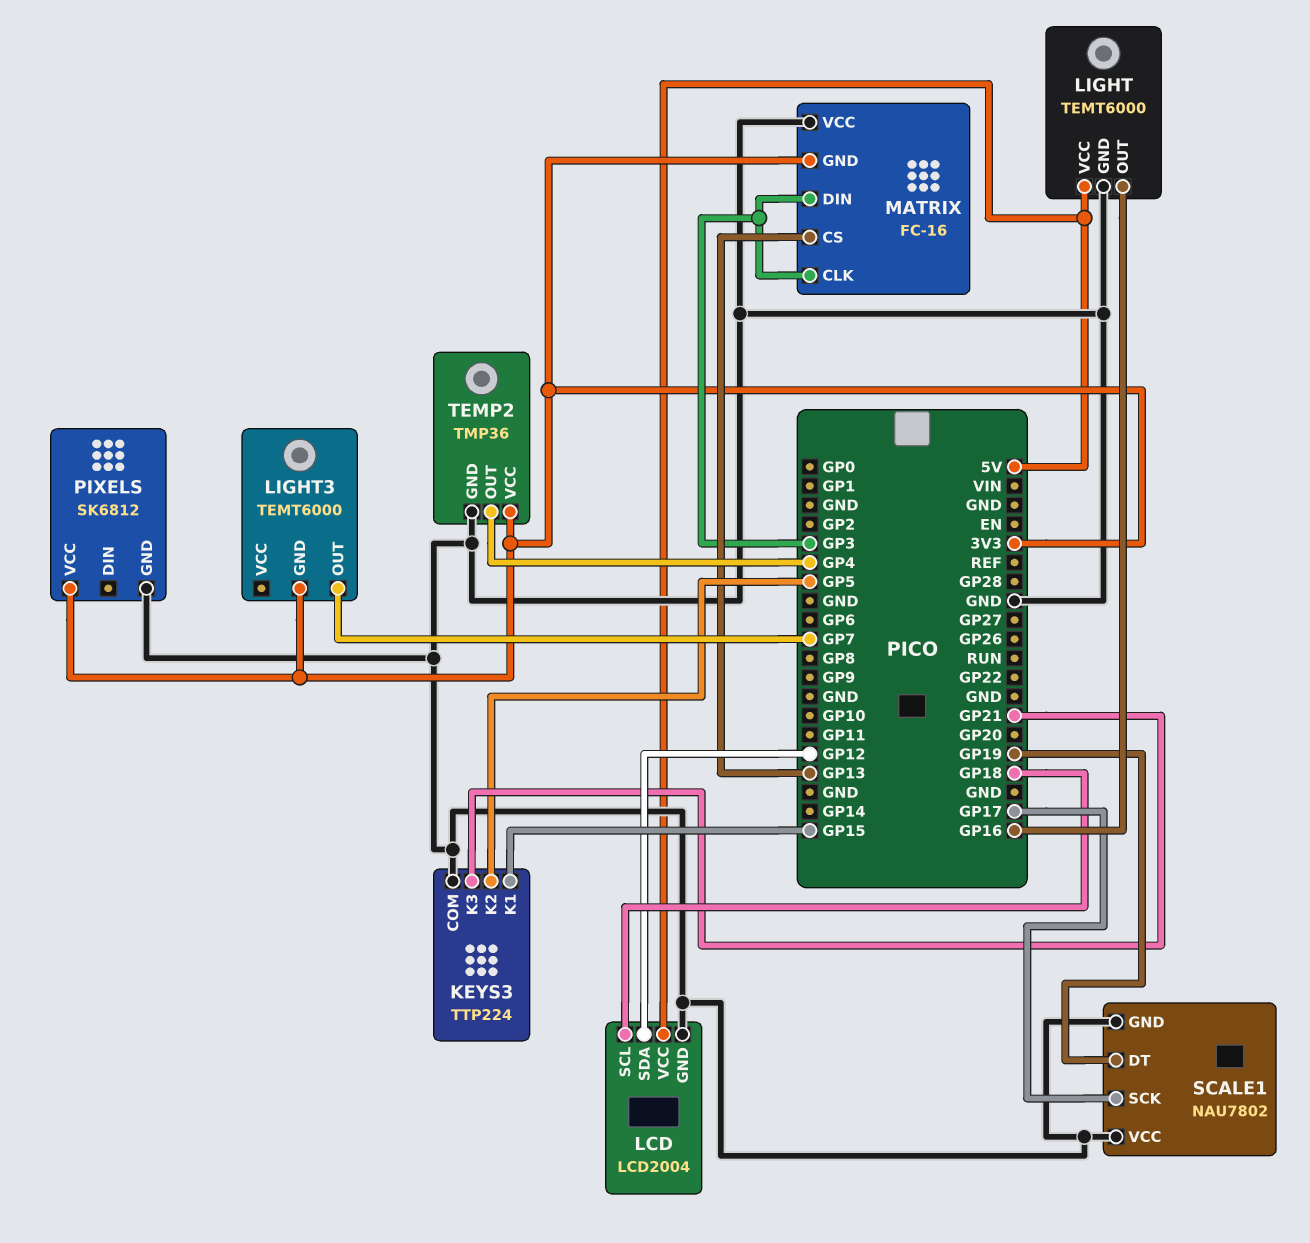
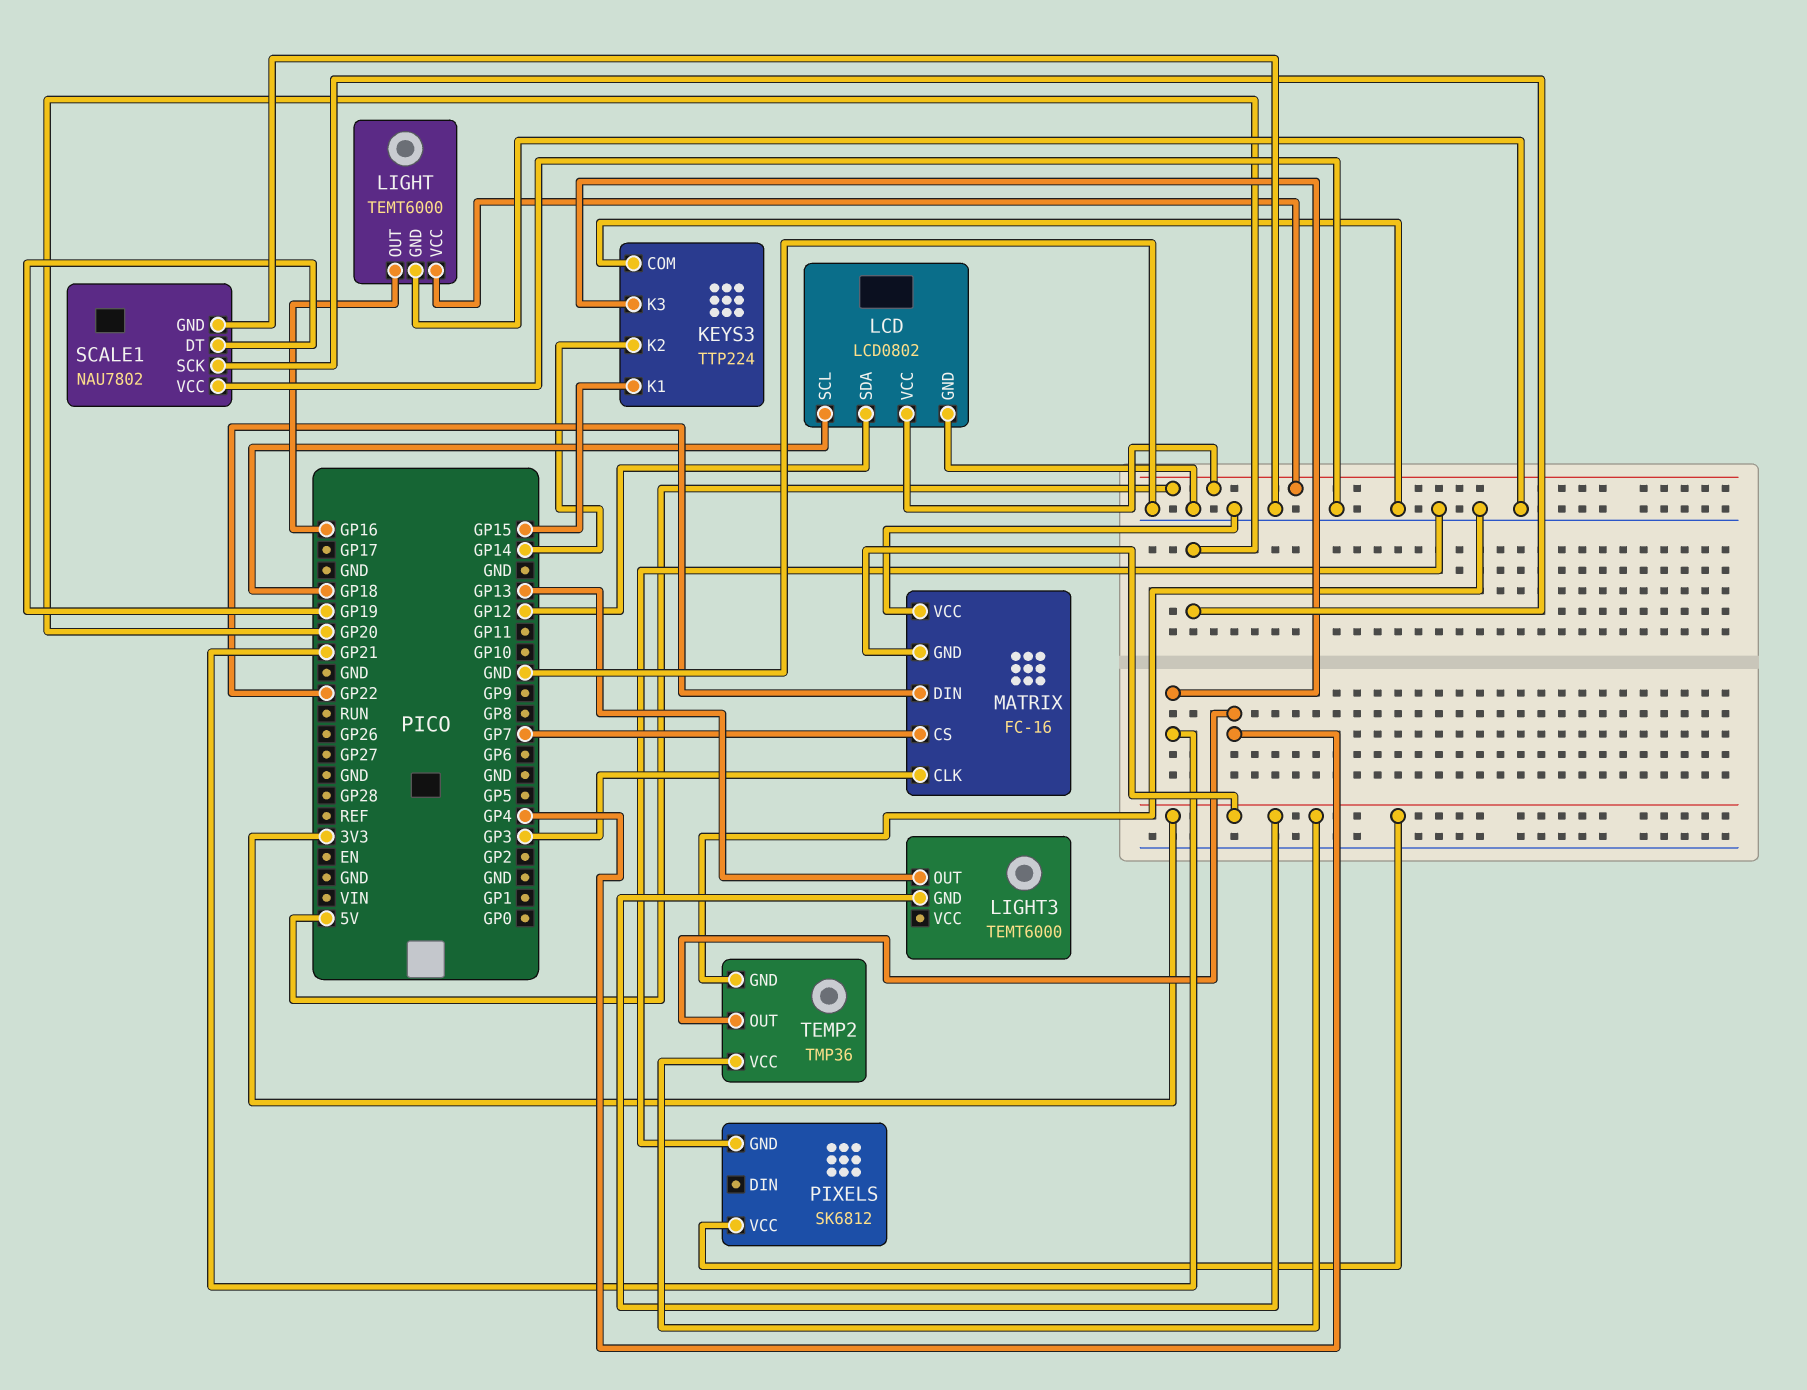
KEYS3 pin K2: GP5 -> GP14
LCD: LCD2004 -> LCD0802
LIGHT3 pin OUT: GP7 -> GP13
MATRIX pin CS: GP13 -> GP7
MATRIX pin DIN: GP3 -> GP22
SCALE1 pin SCK: GP17 -> GP20

